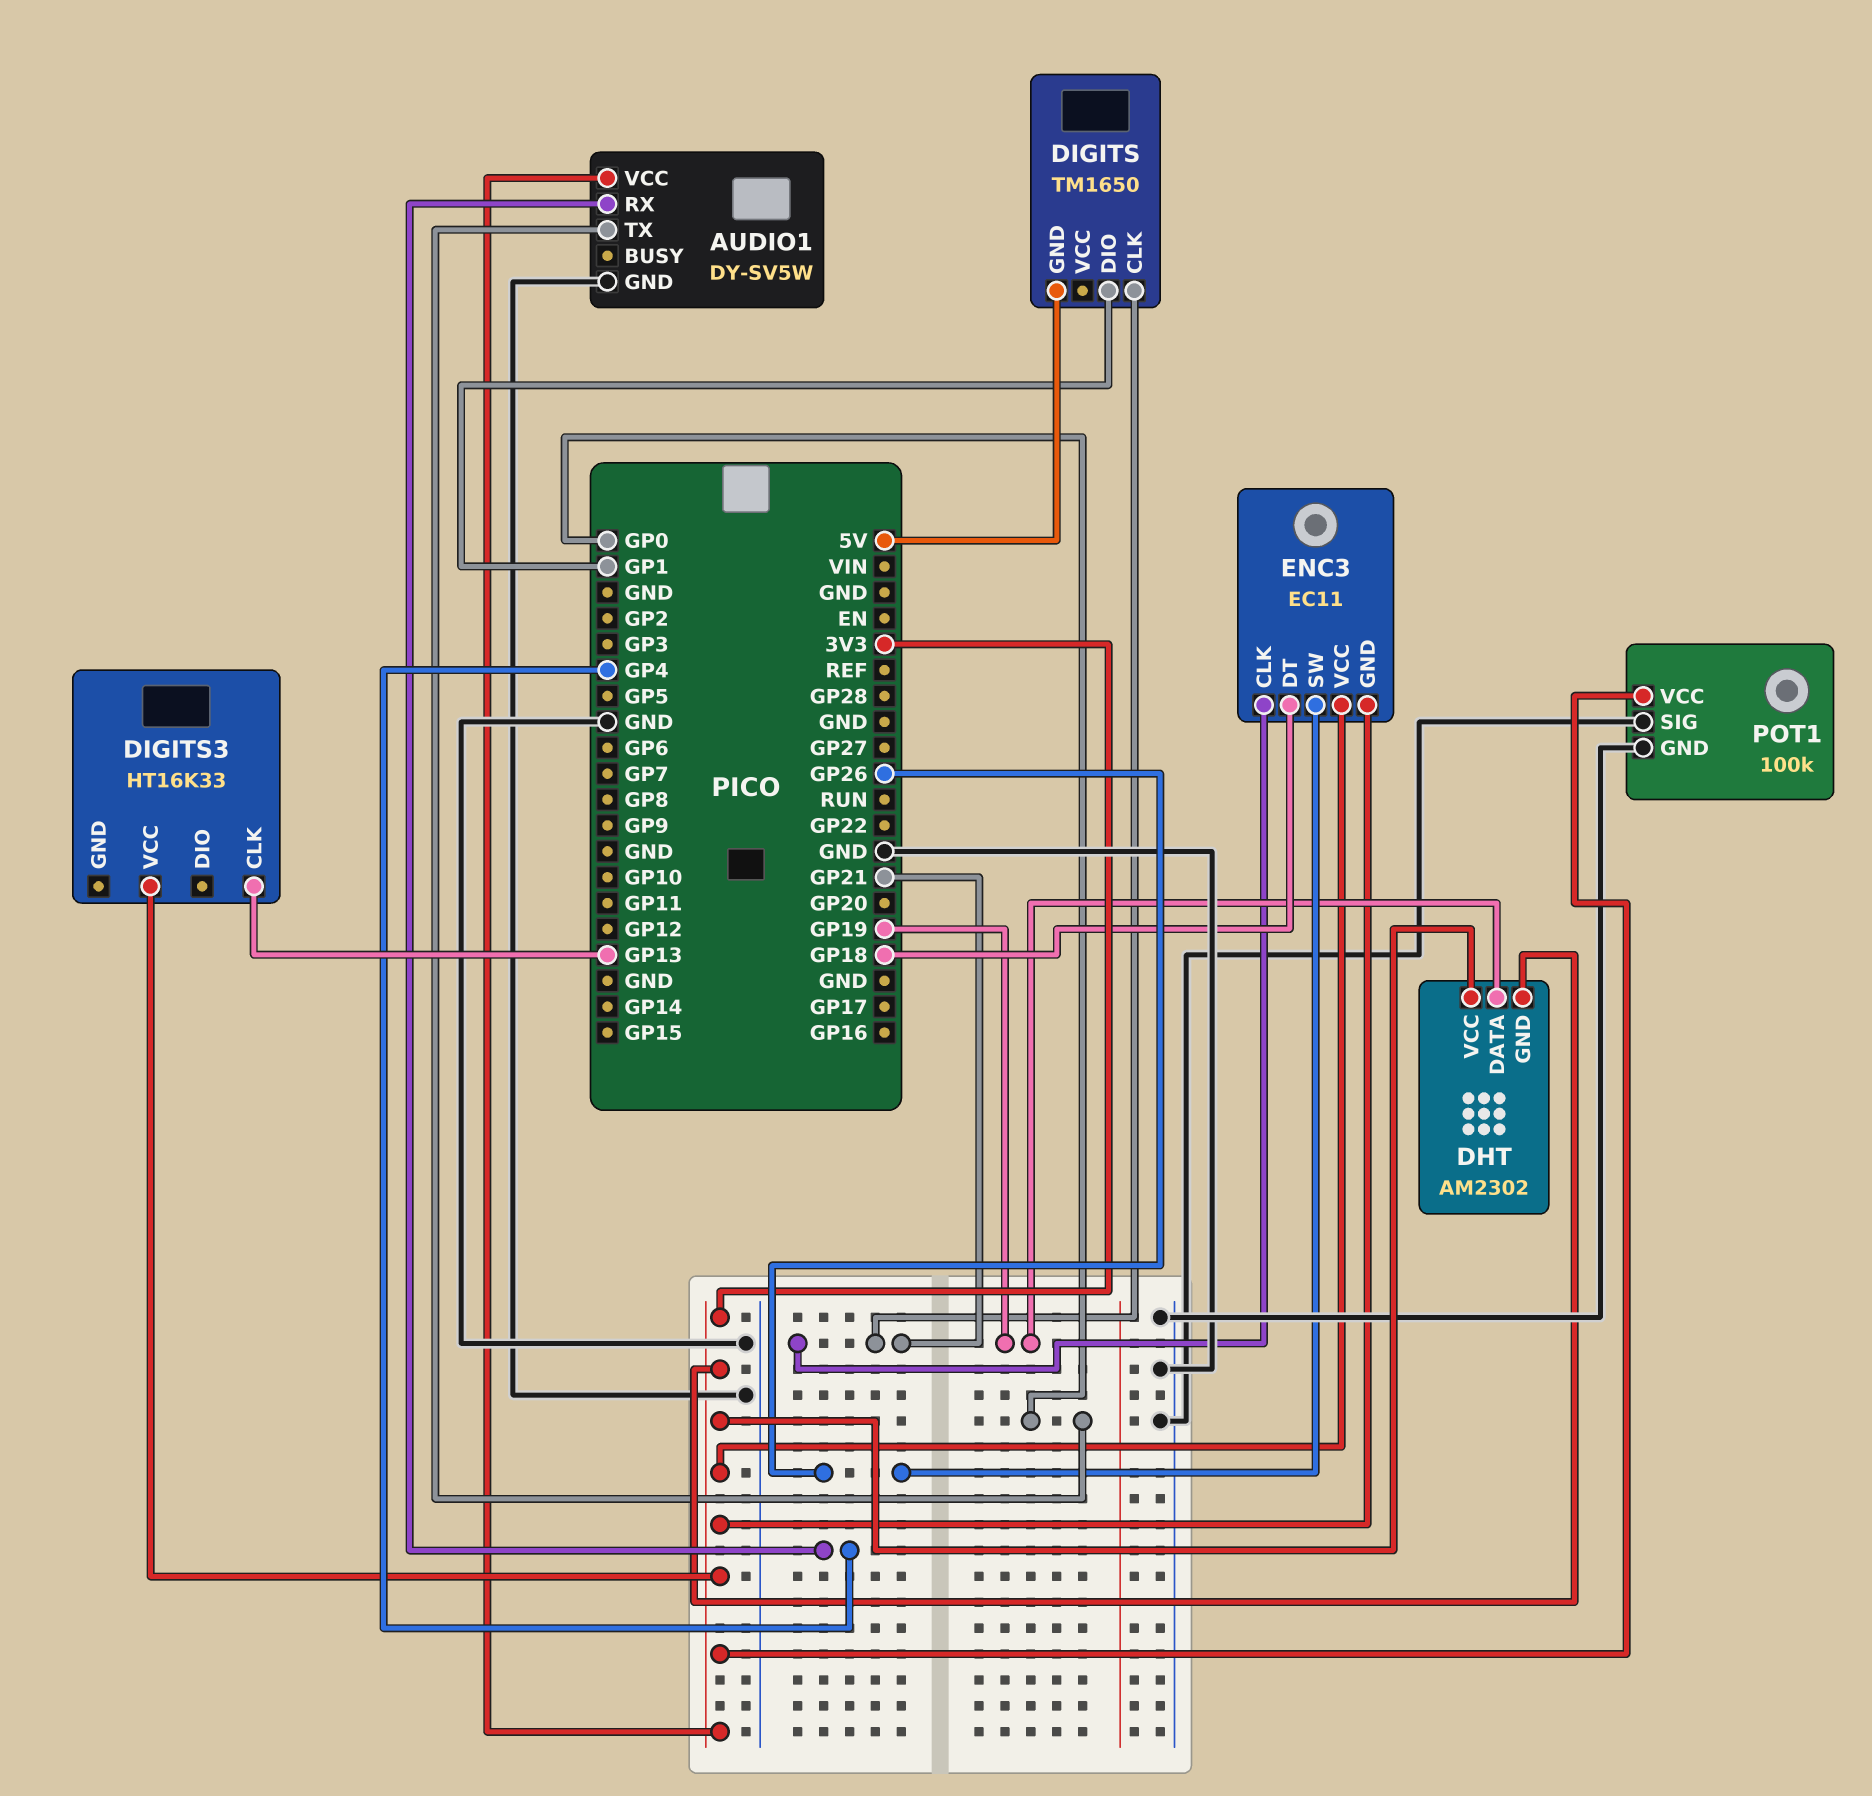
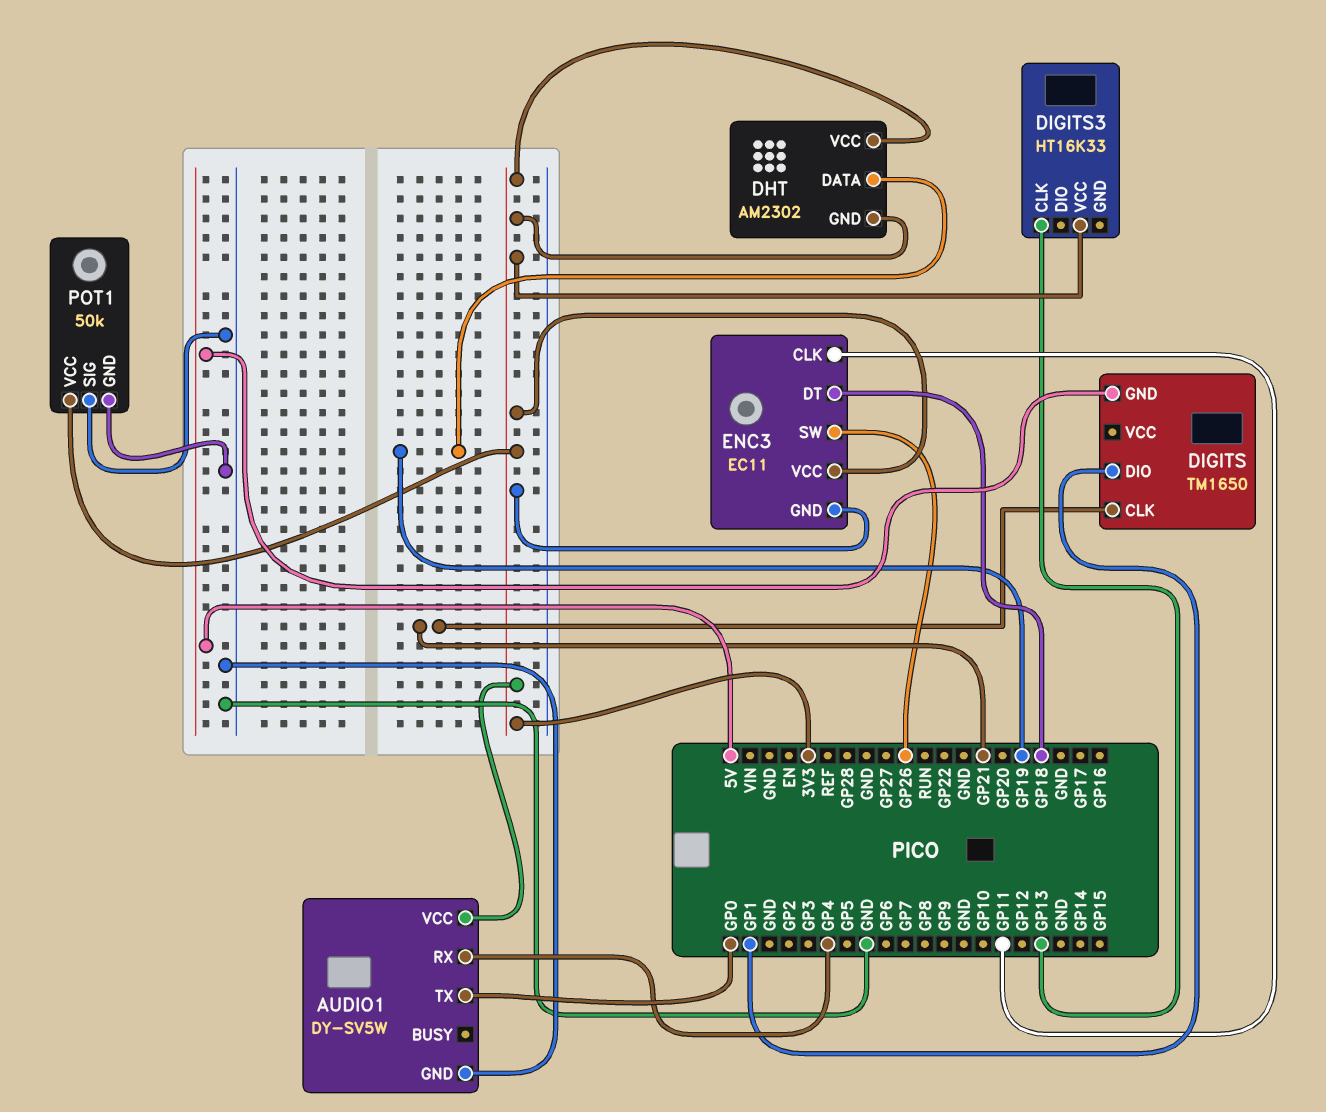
ENC3 pin CLK: GP21 -> GP11
POT1: 100k -> 50k

